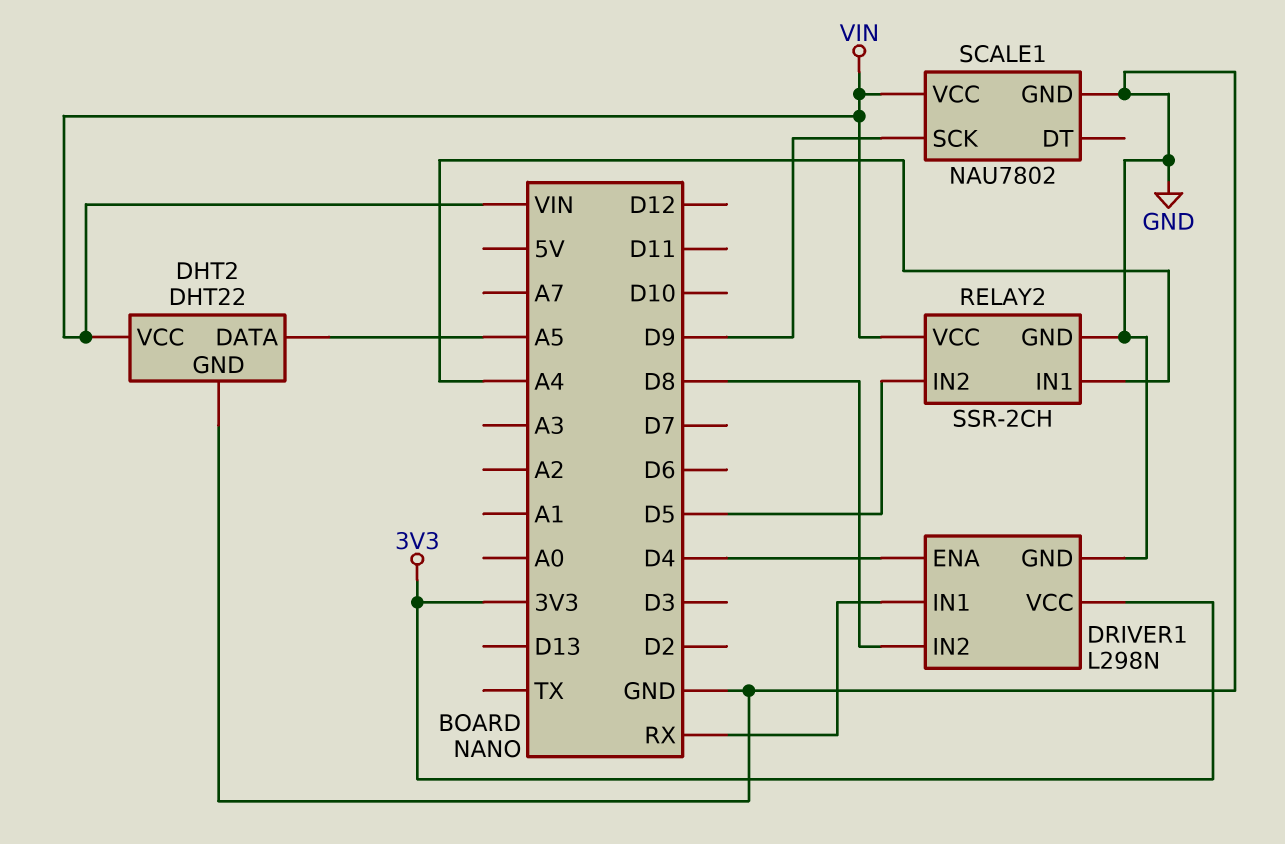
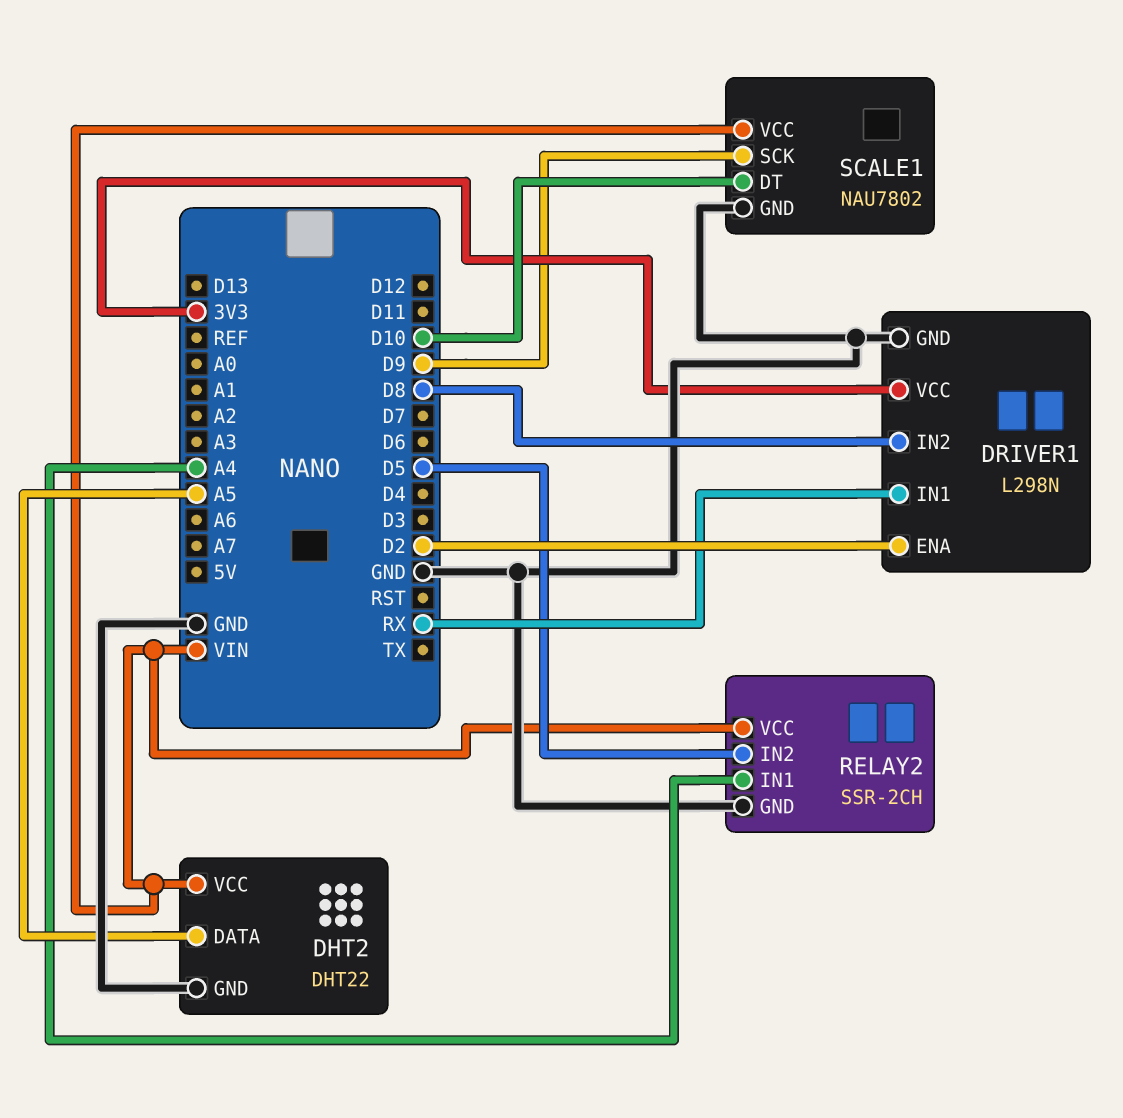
DRIVER1 pin ENA: D4 -> D2
SCALE1 pin DT: none -> D10

